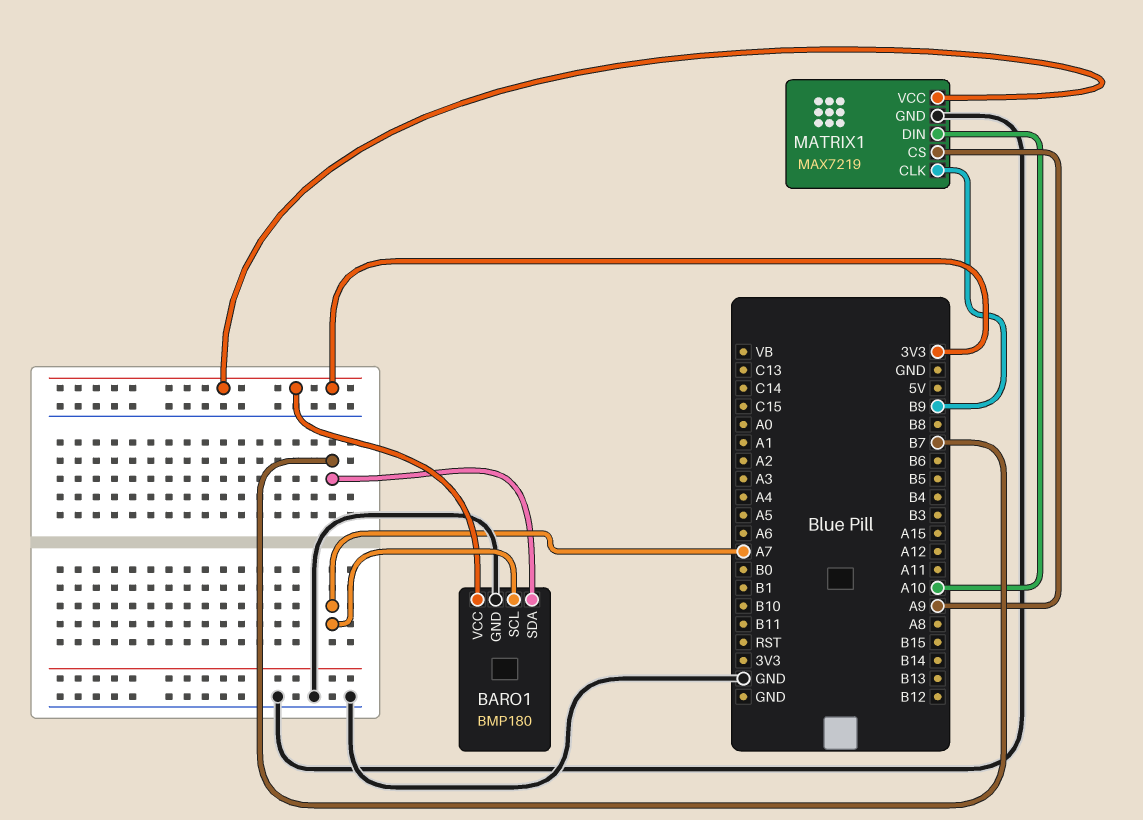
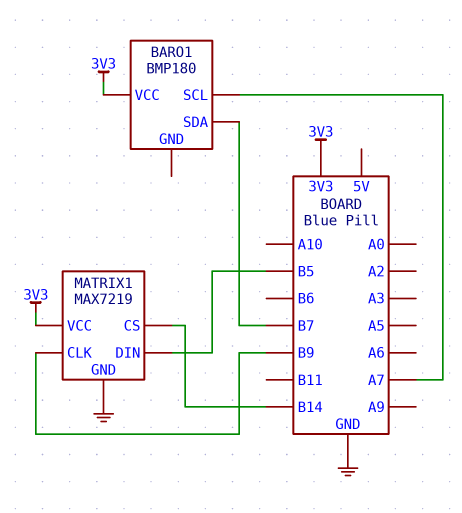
BARO1 pin GND: GND -> none
MATRIX1 pin CS: A9 -> B14
MATRIX1 pin DIN: A10 -> B5

